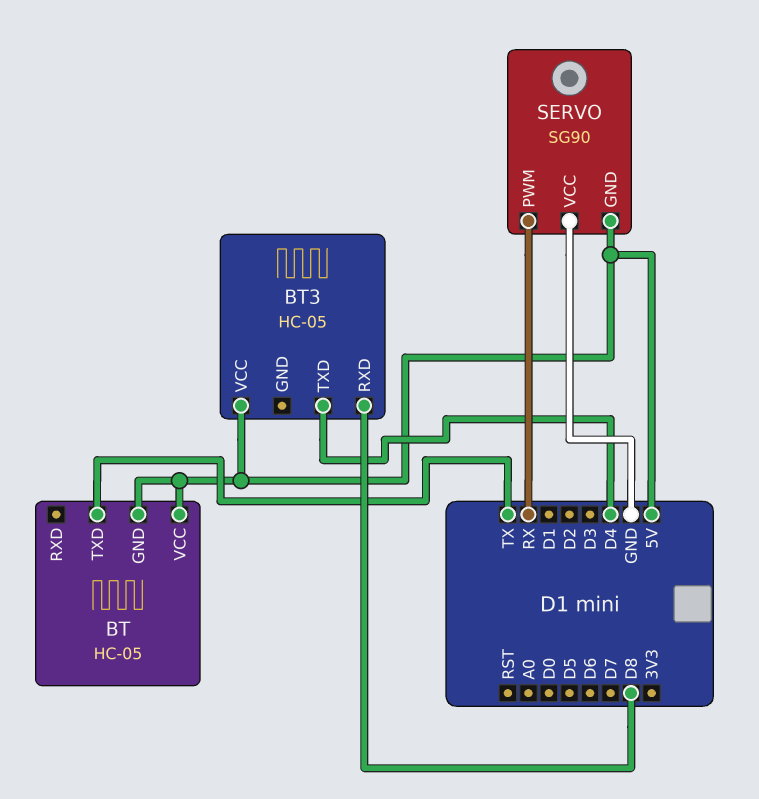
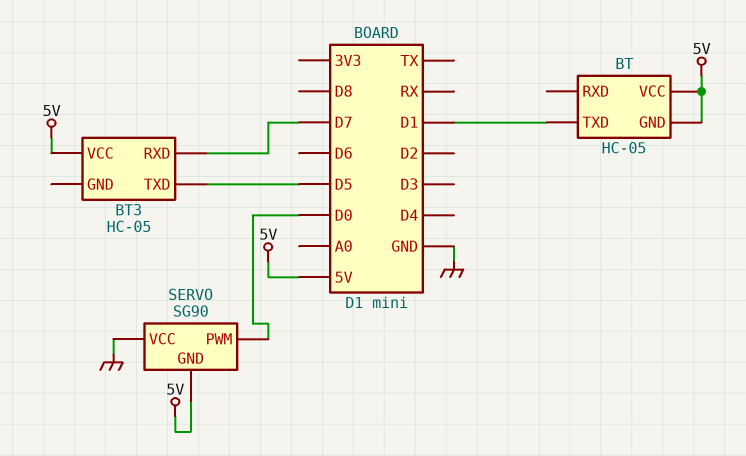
BT pin TXD: TX -> D1
BT3 pin RXD: D8 -> D7
BT3 pin TXD: D4 -> D5
SERVO pin PWM: RX -> D0

